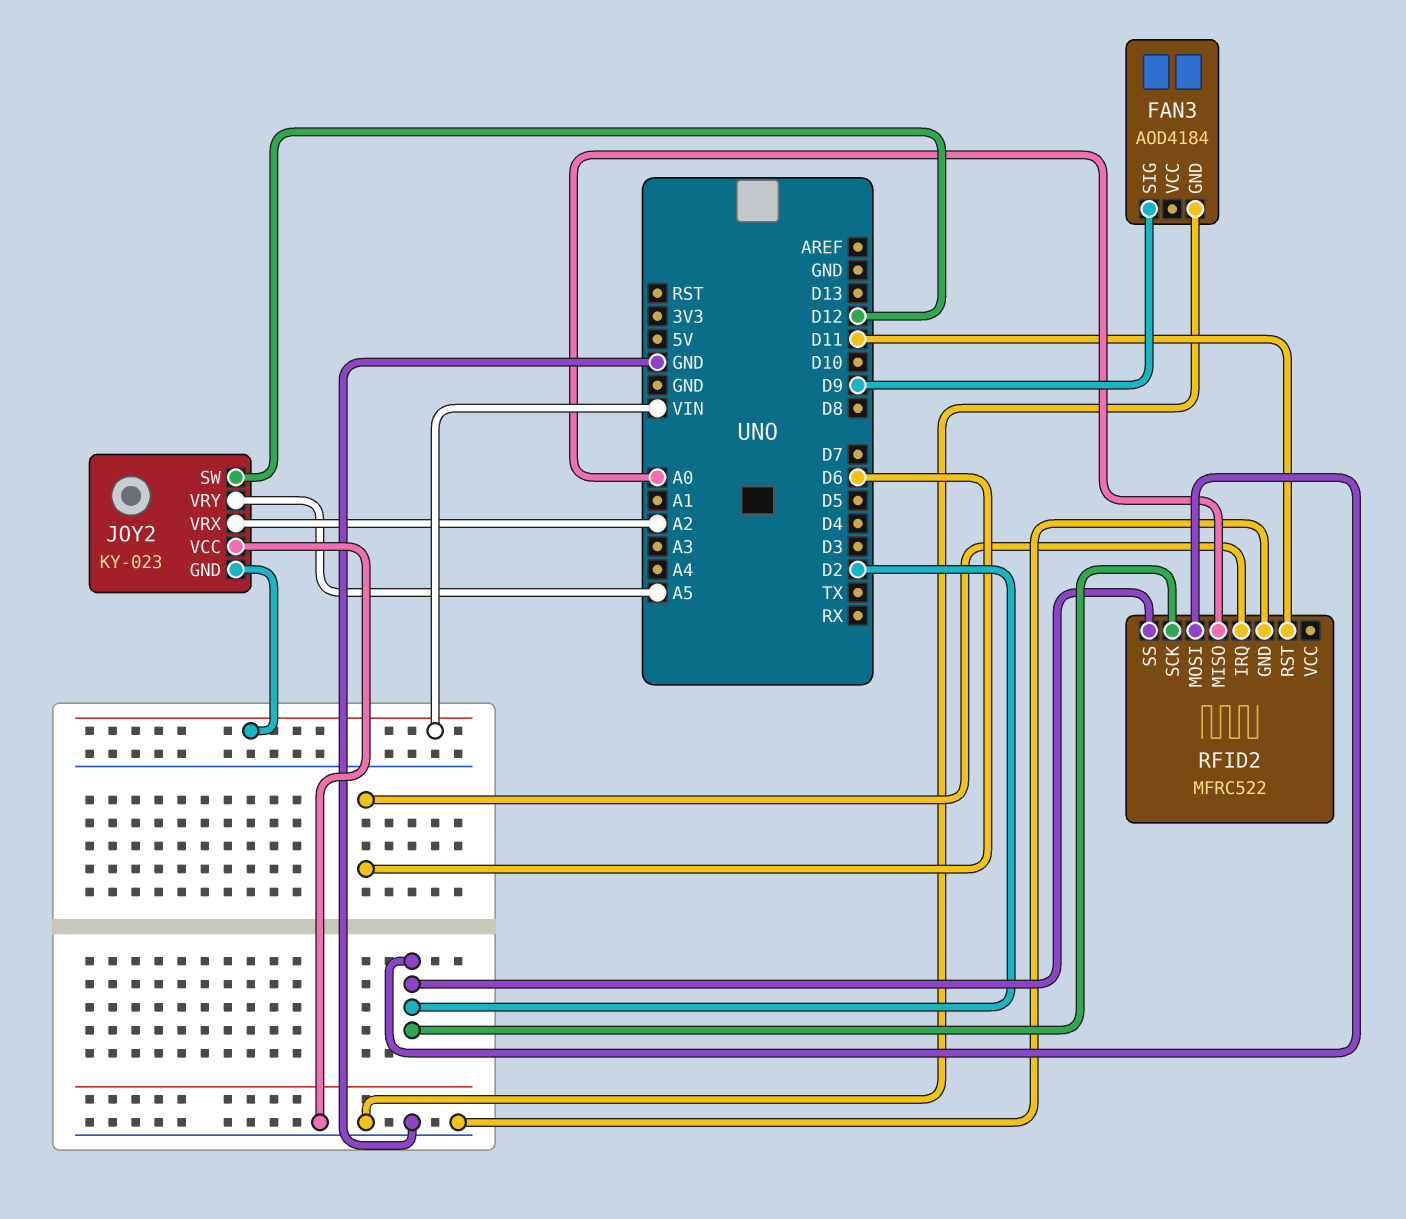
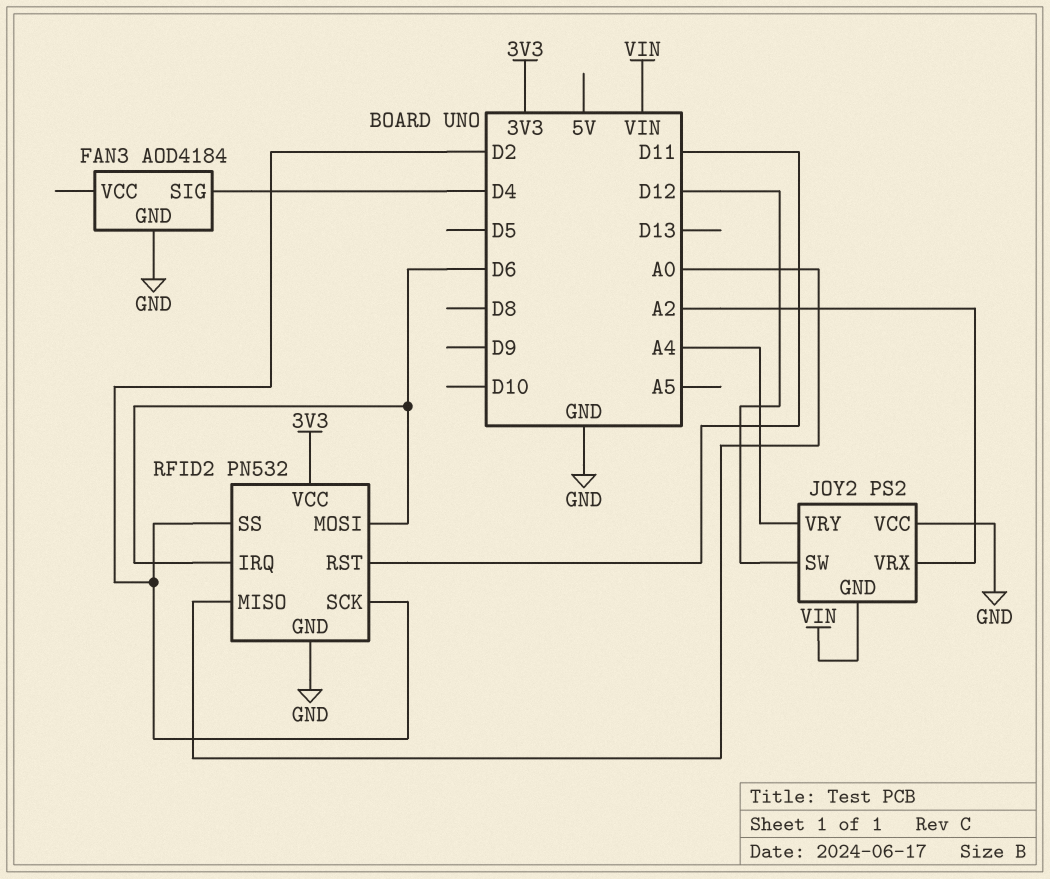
FAN3 pin SIG: D9 -> D4
JOY2: KY-023 -> PS2
JOY2 pin VRY: A5 -> A4
RFID2: MFRC522 -> PN532
RFID2 pin MOSI: D2 -> D6
RFID2 pin VCC: none -> 3V3

